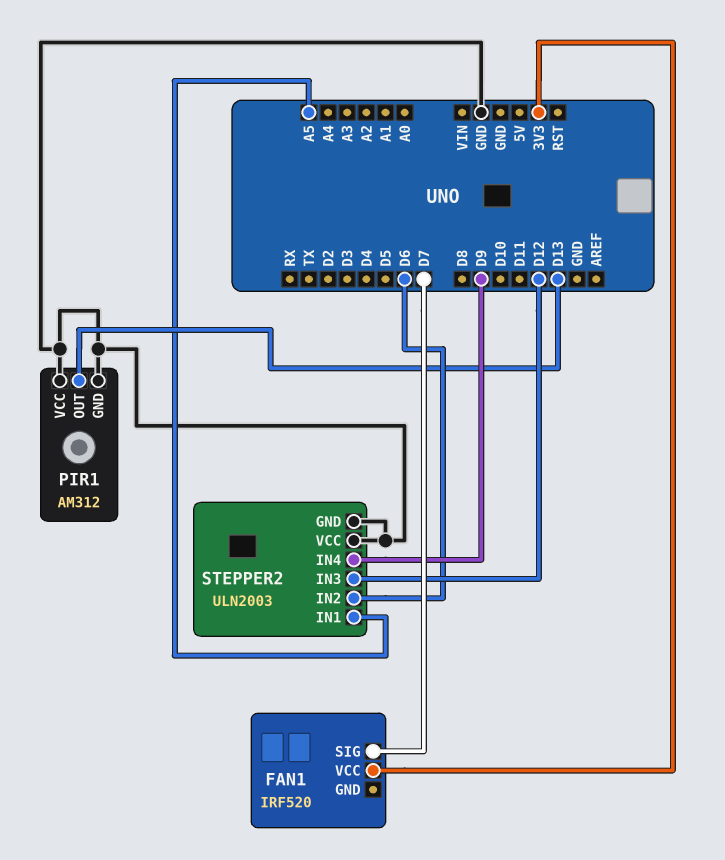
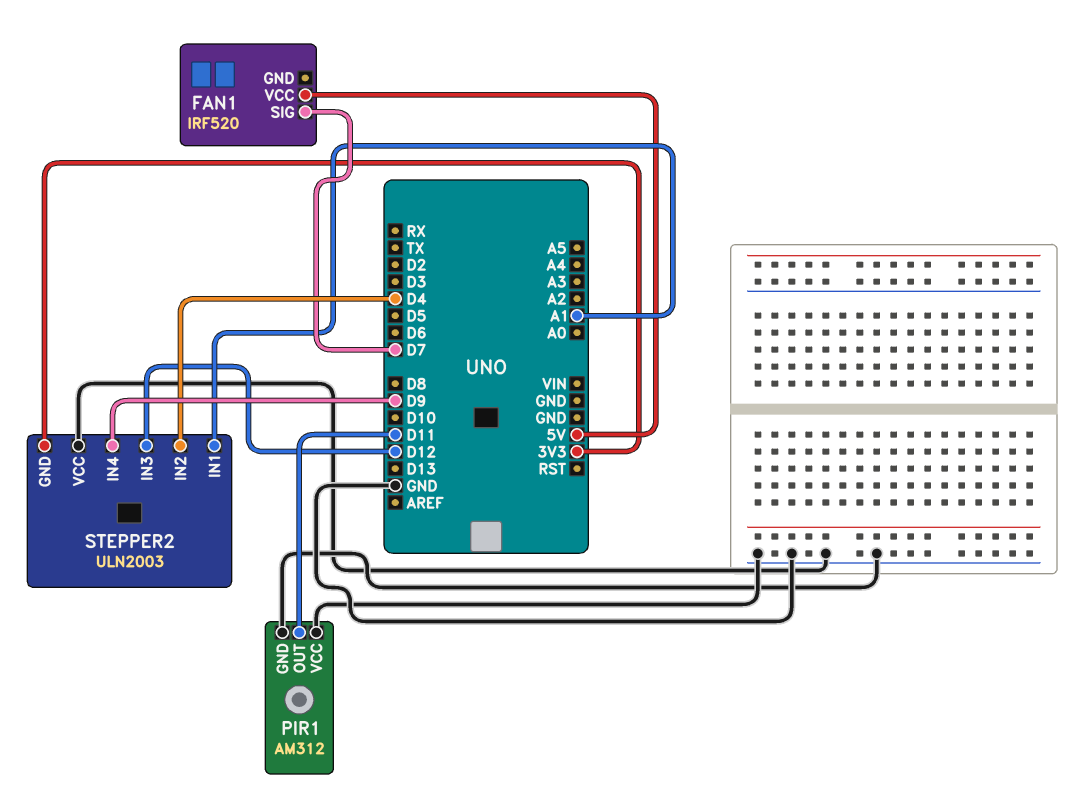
FAN1 pin VCC: 3V3 -> 5V
PIR1 pin OUT: D13 -> D11
STEPPER2 pin GND: GND -> 3V3
STEPPER2 pin IN1: A5 -> A1
STEPPER2 pin IN2: D6 -> D4

